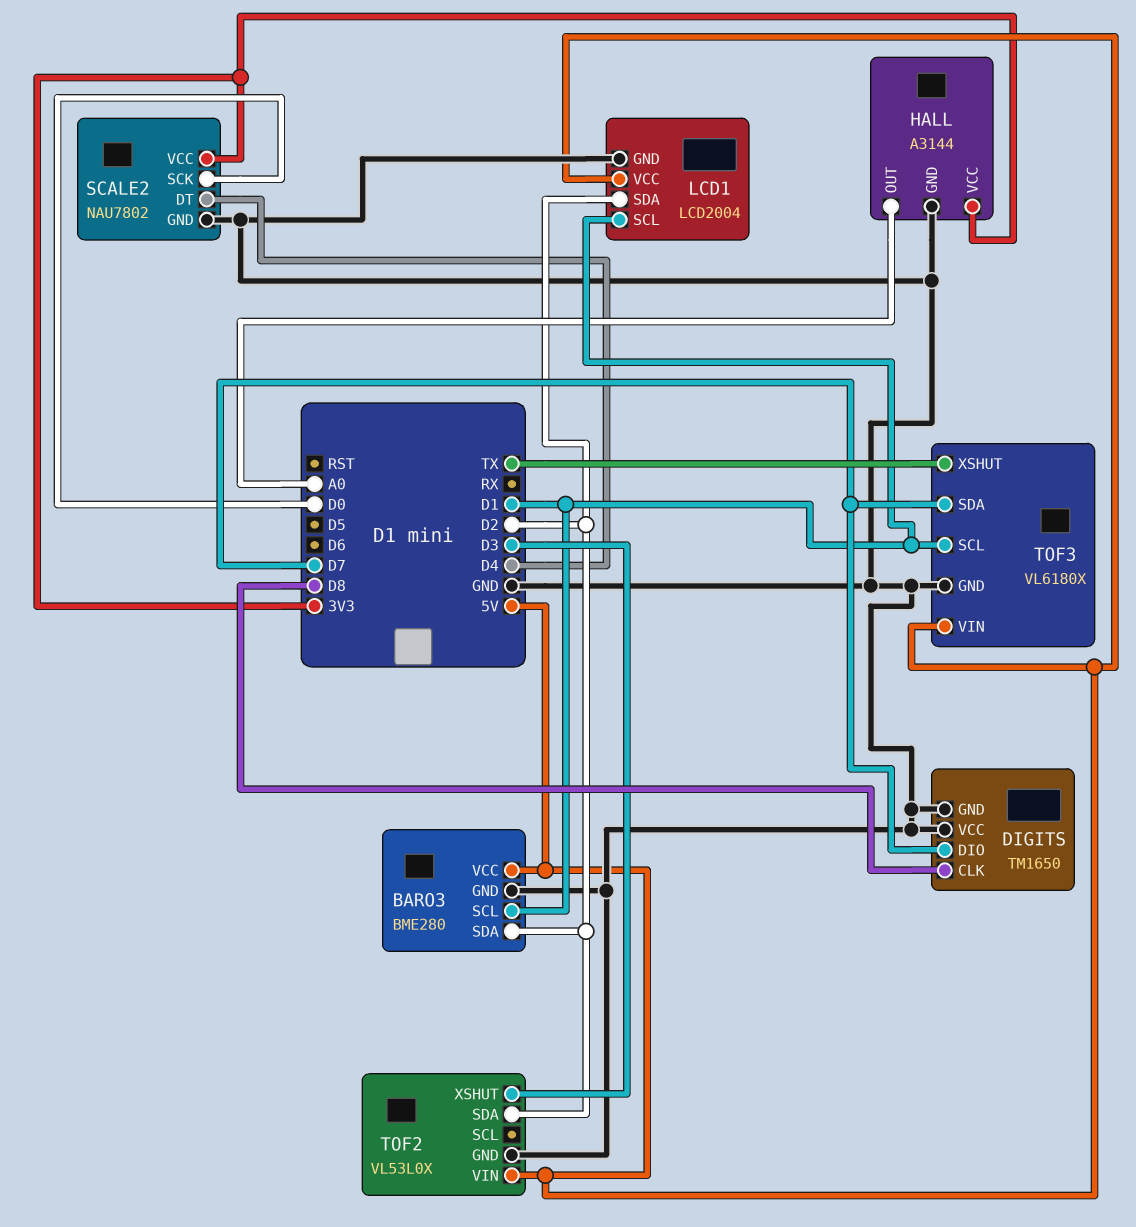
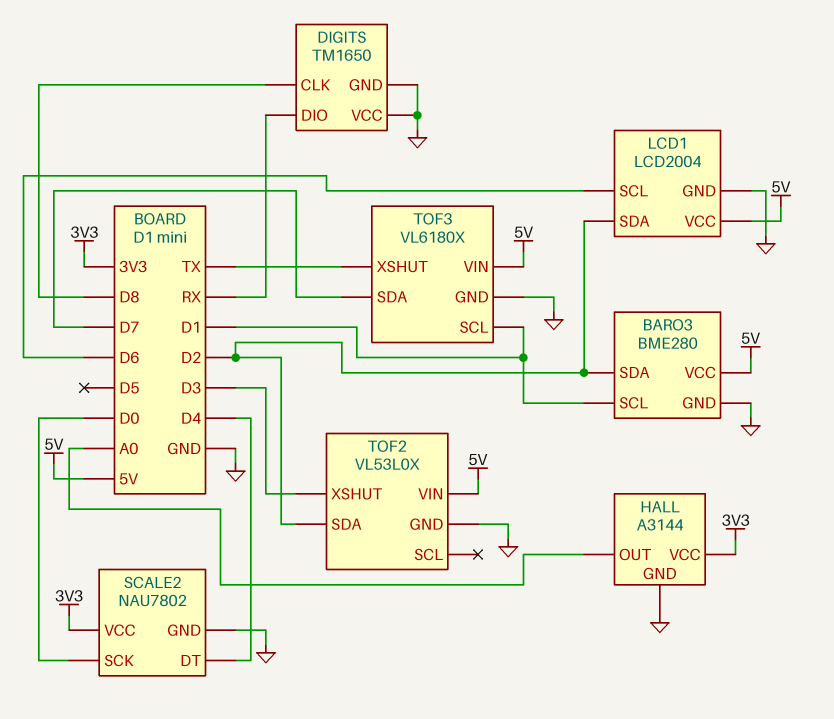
DIGITS pin DIO: D7 -> RX
LCD1 pin SCL: D1 -> D6

